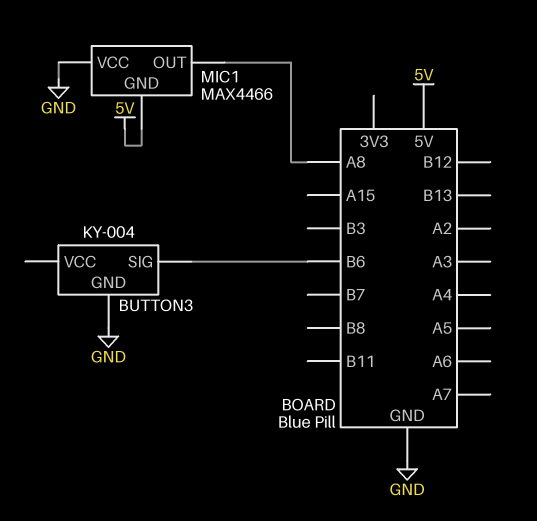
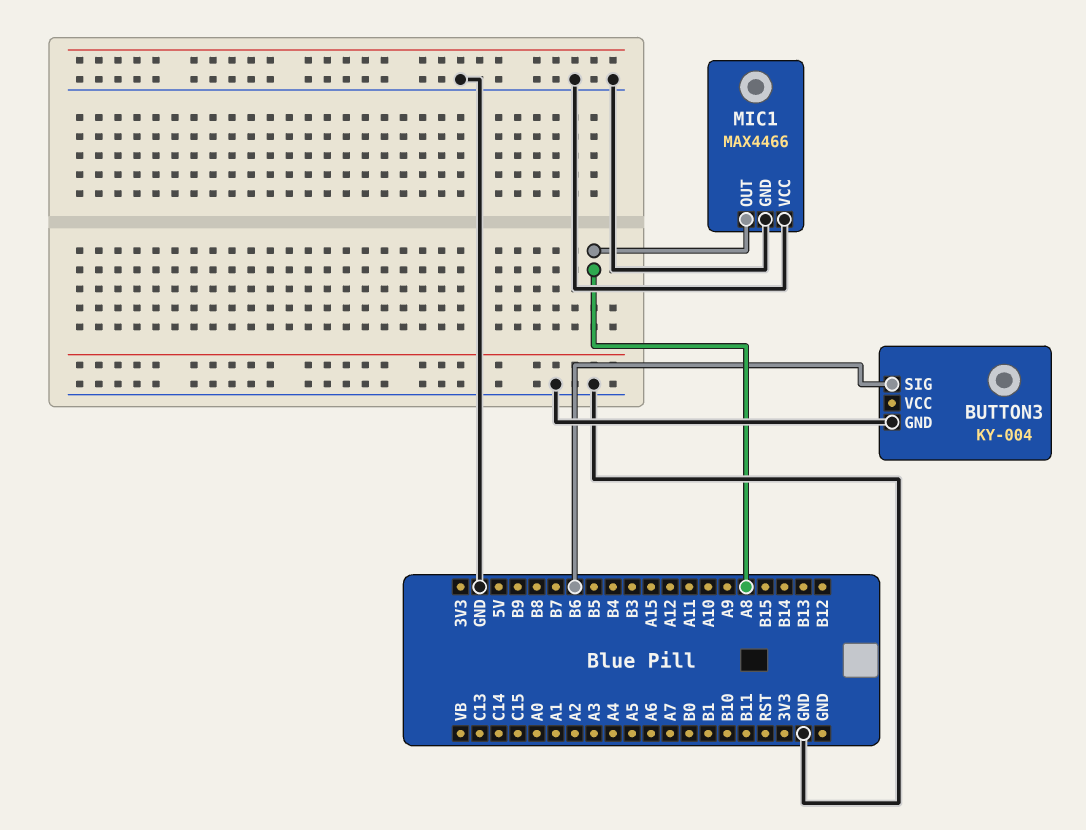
MIC1 pin GND: 5V -> GND

